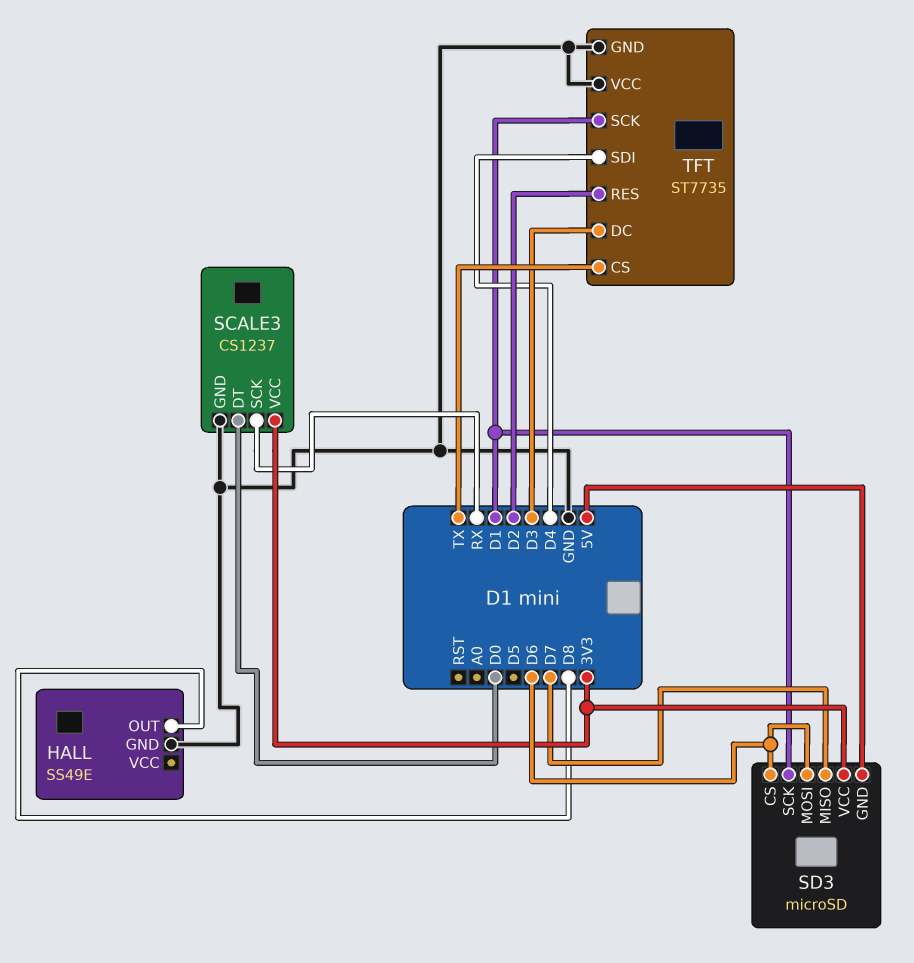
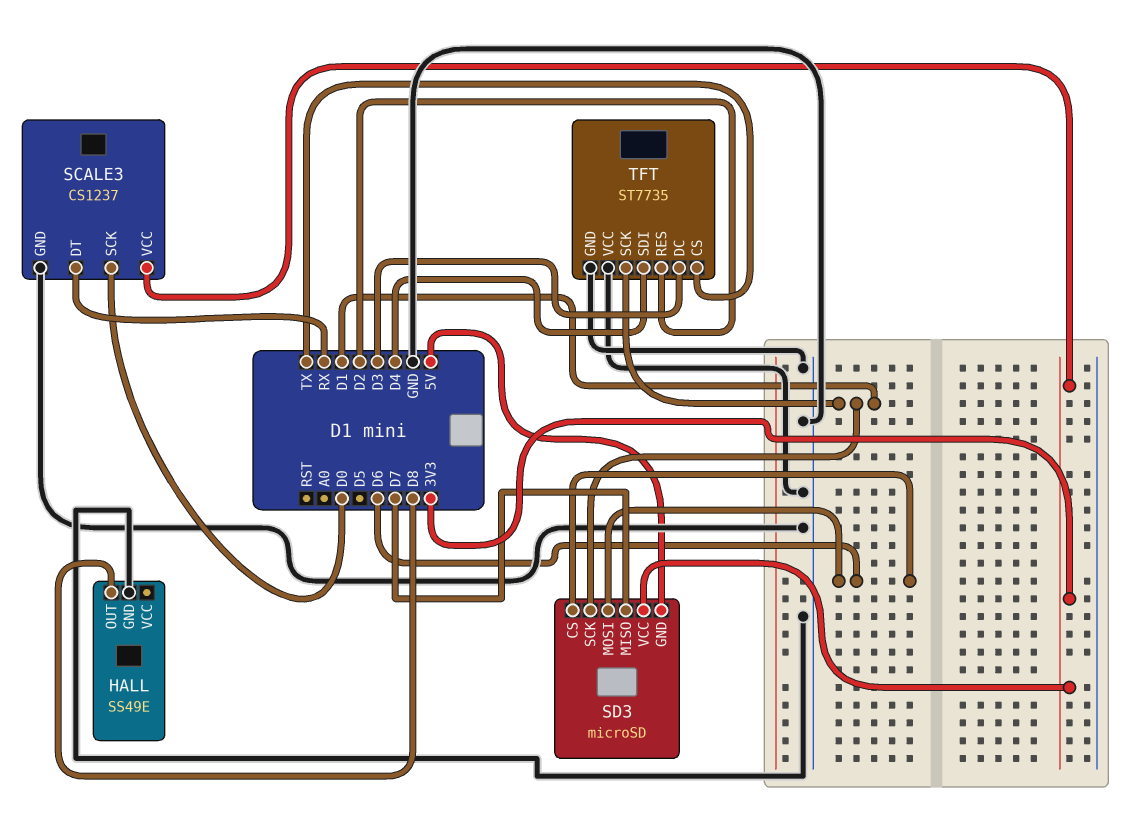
SCALE3 pin DT: D0 -> RX
SCALE3 pin SCK: RX -> D0

